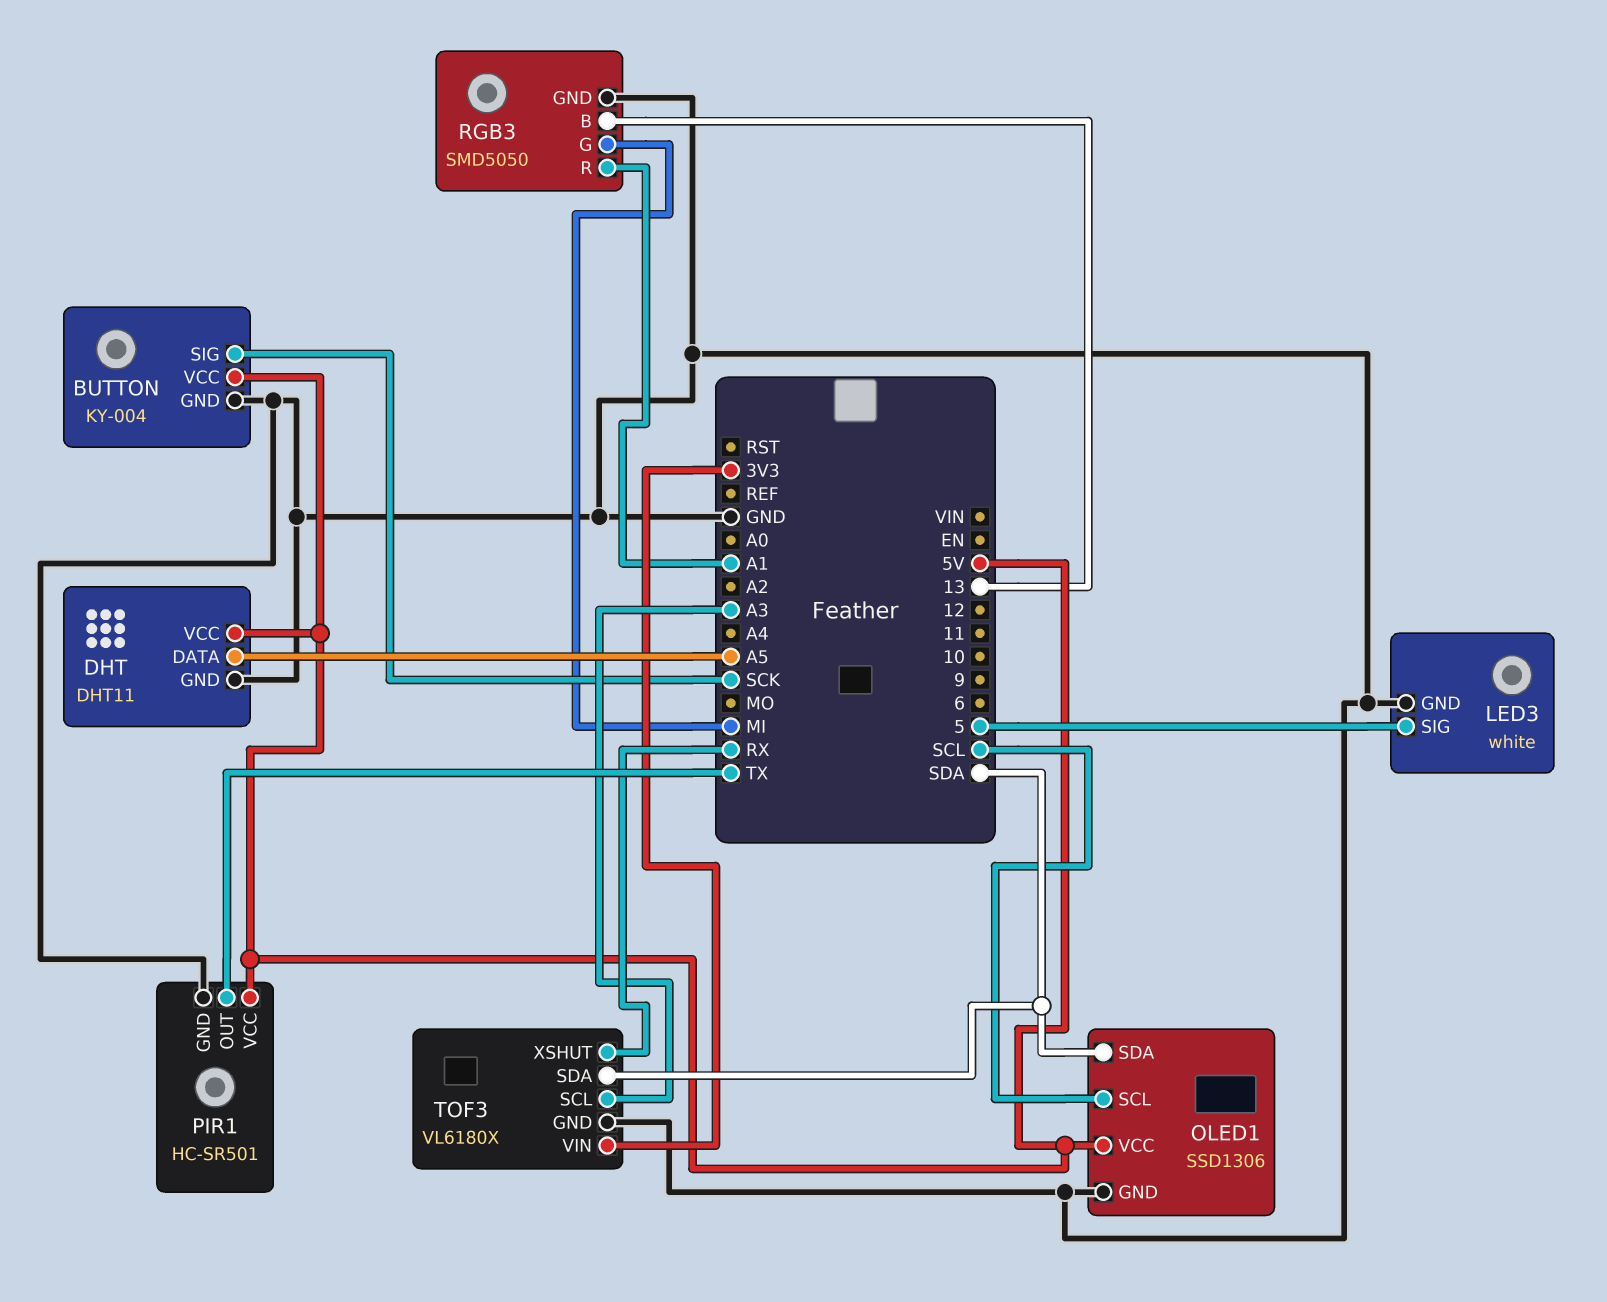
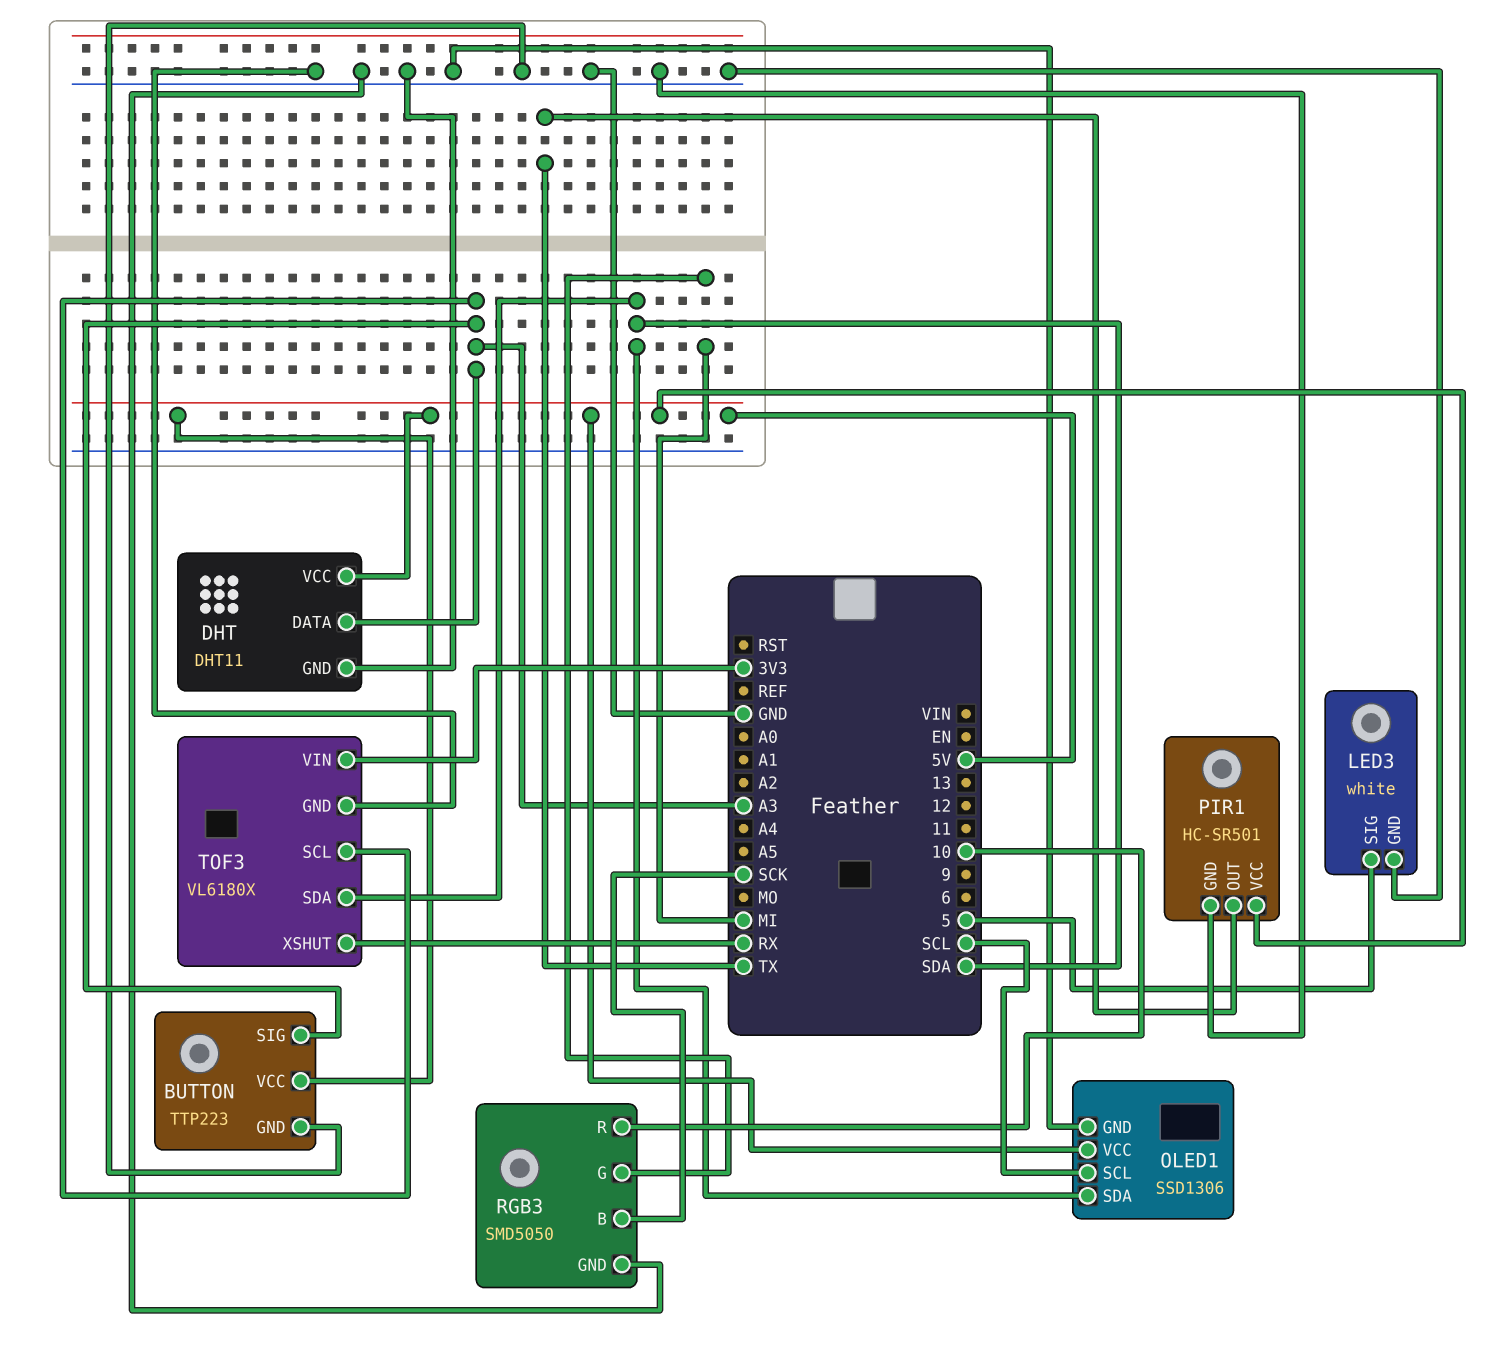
BUTTON: KY-004 -> TTP223
BUTTON pin SIG: SCK -> A3
DHT pin DATA: A5 -> A3
RGB3 pin B: 13 -> SCK
RGB3 pin R: A1 -> 10

